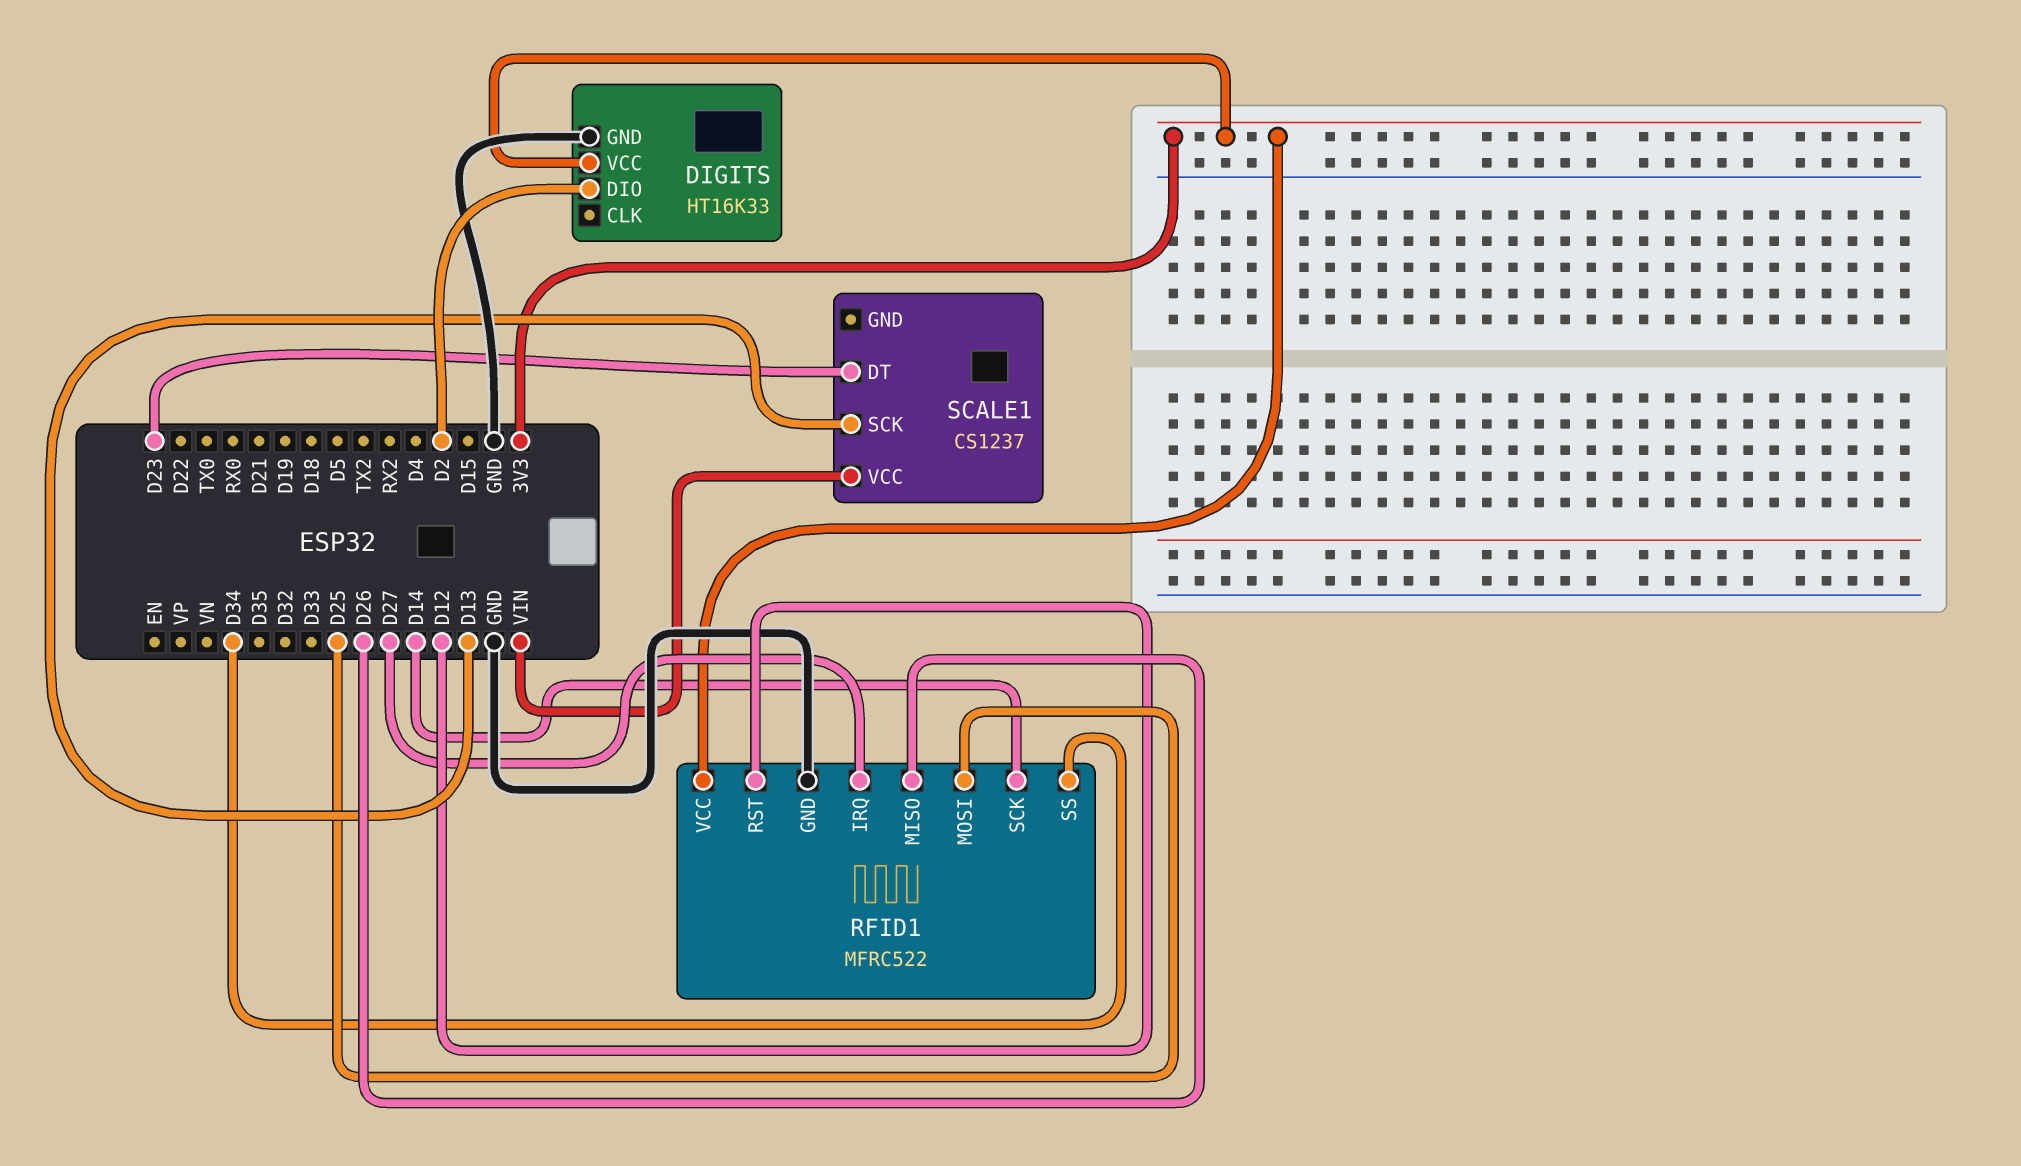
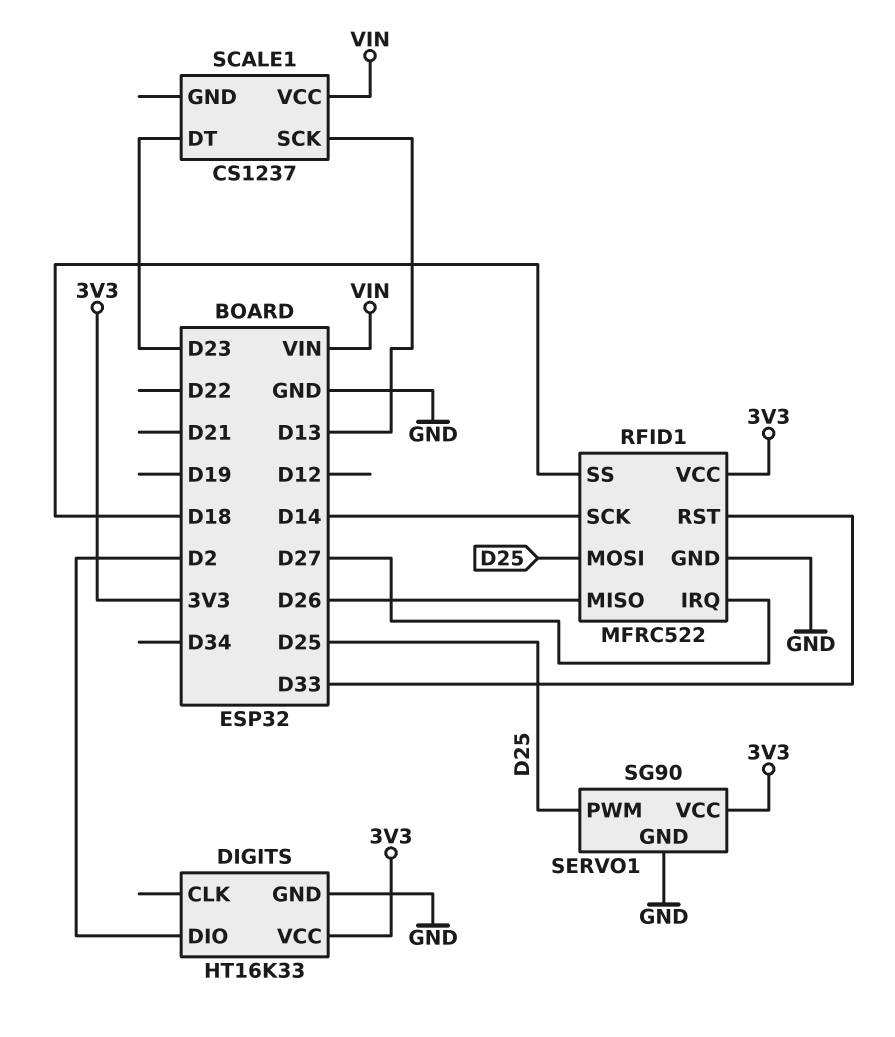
RFID1 pin RST: D12 -> D33
RFID1 pin SS: D34 -> D18
SERVO1: none -> SG90
SERVO1 pin GND: none -> GND
SERVO1 pin PWM: none -> D25
SERVO1 pin VCC: none -> 3V3

